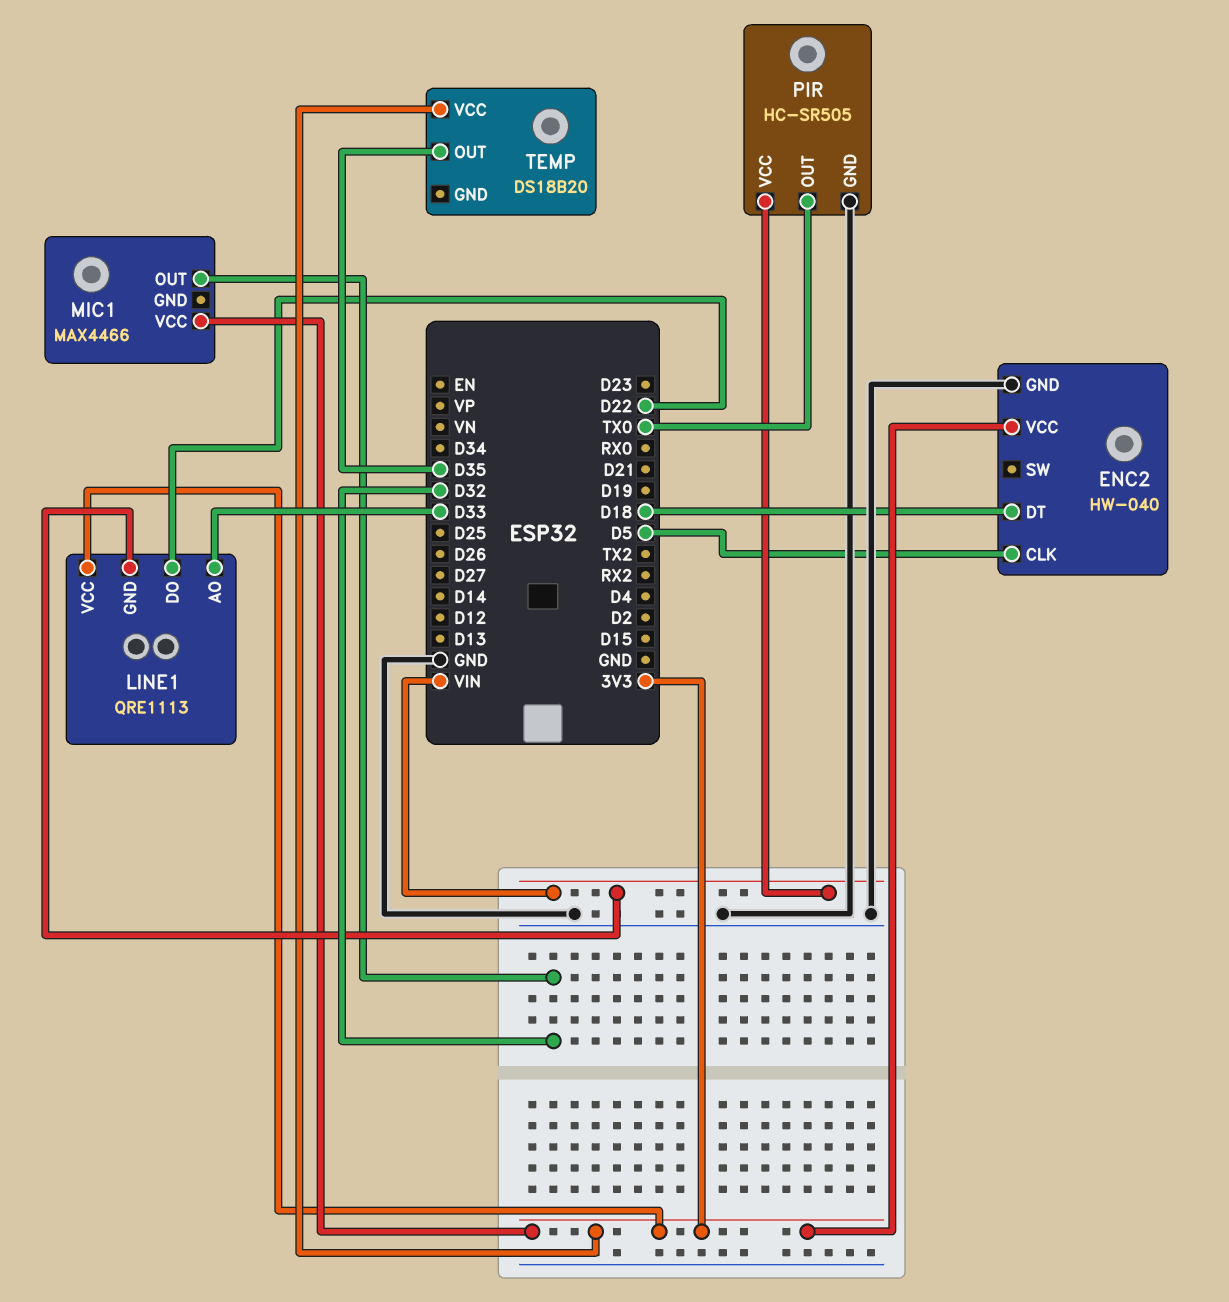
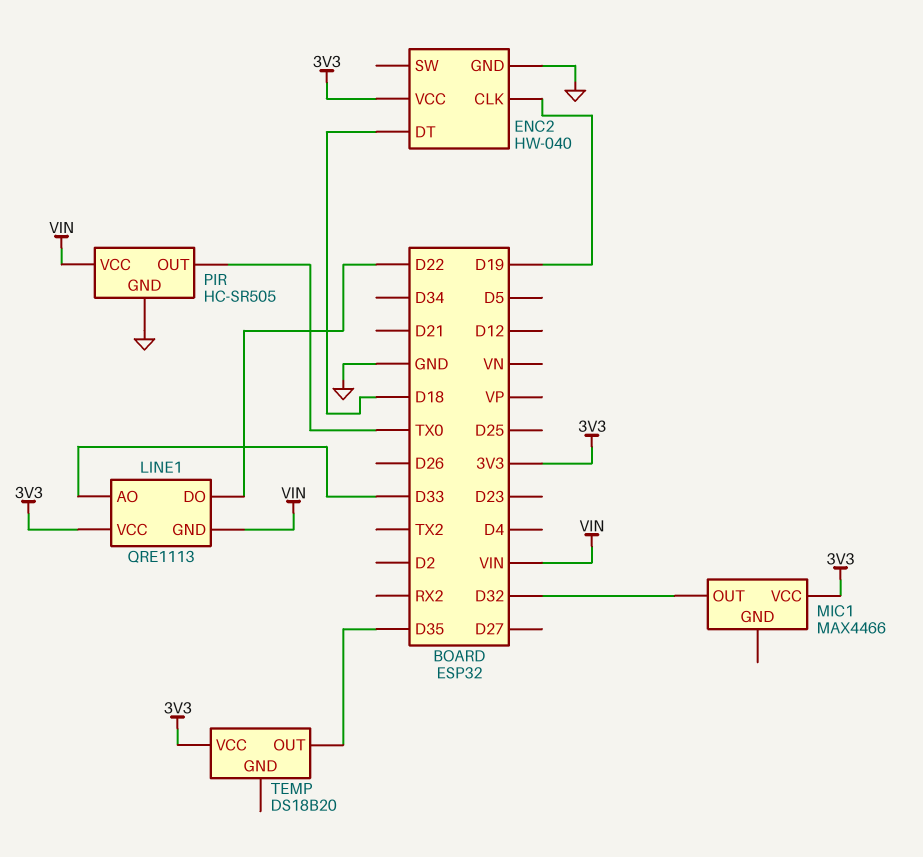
ENC2 pin CLK: D5 -> D19

